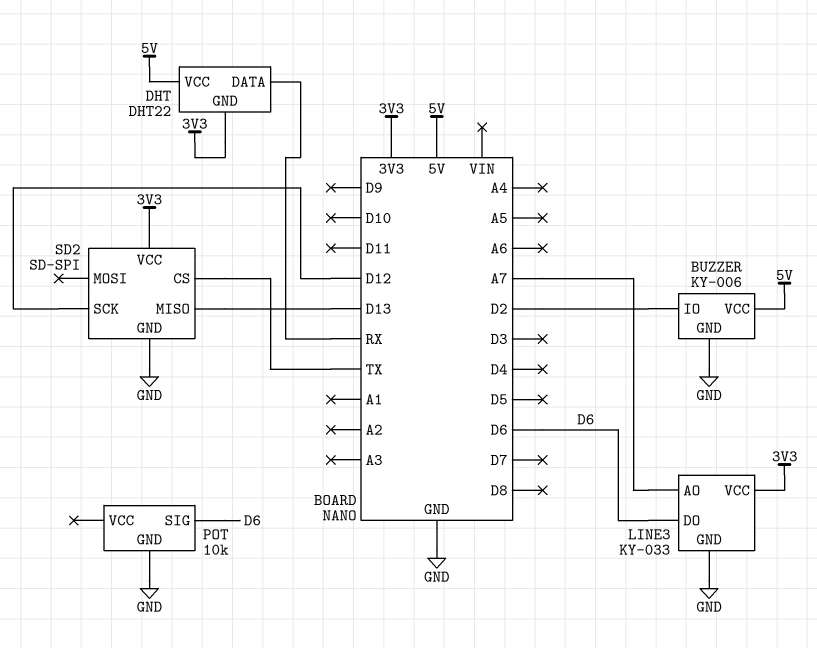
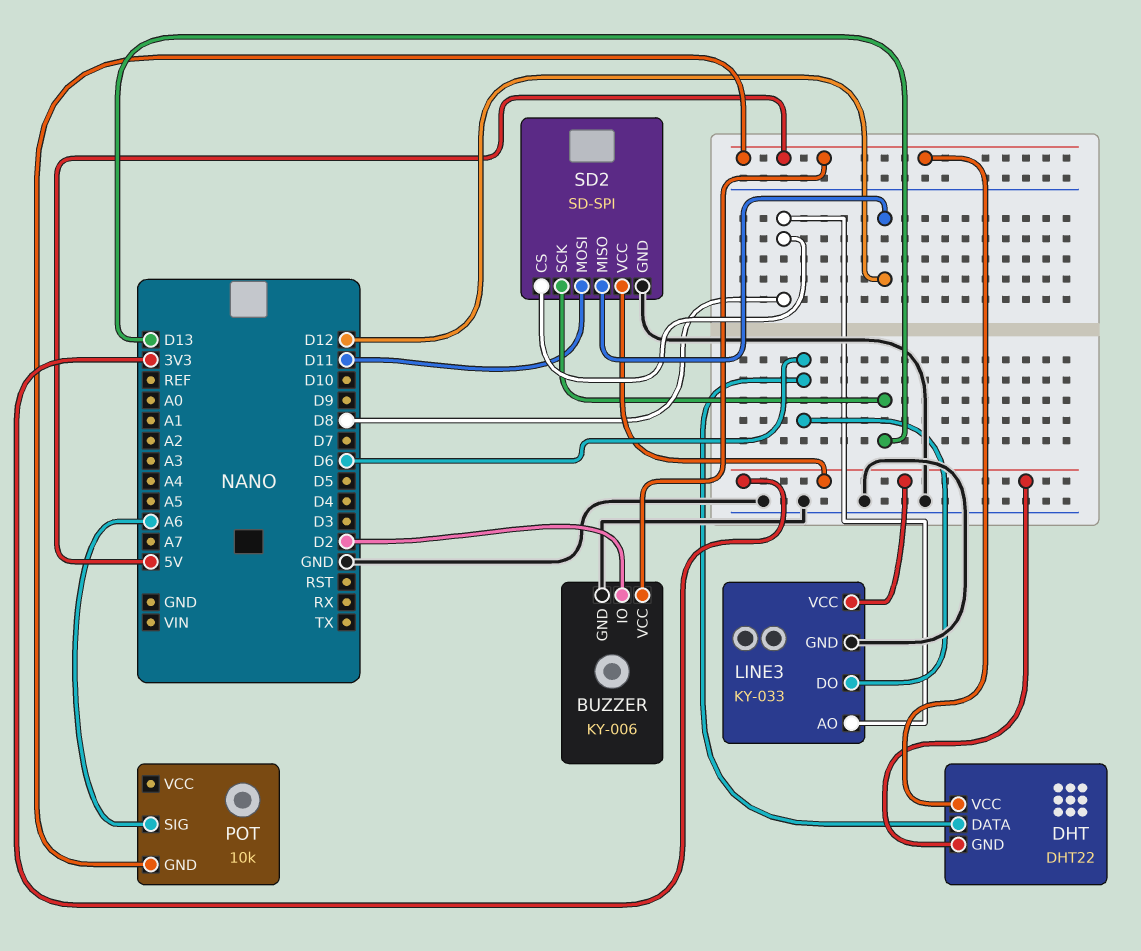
DHT pin DATA: RX -> D6
LINE3 pin AO: A7 -> D8
POT pin GND: GND -> 5V
POT pin SIG: D6 -> A6
SD2 pin CS: TX -> D8
SD2 pin MISO: D13 -> D12
SD2 pin MOSI: none -> D11
SD2 pin SCK: D12 -> D13

